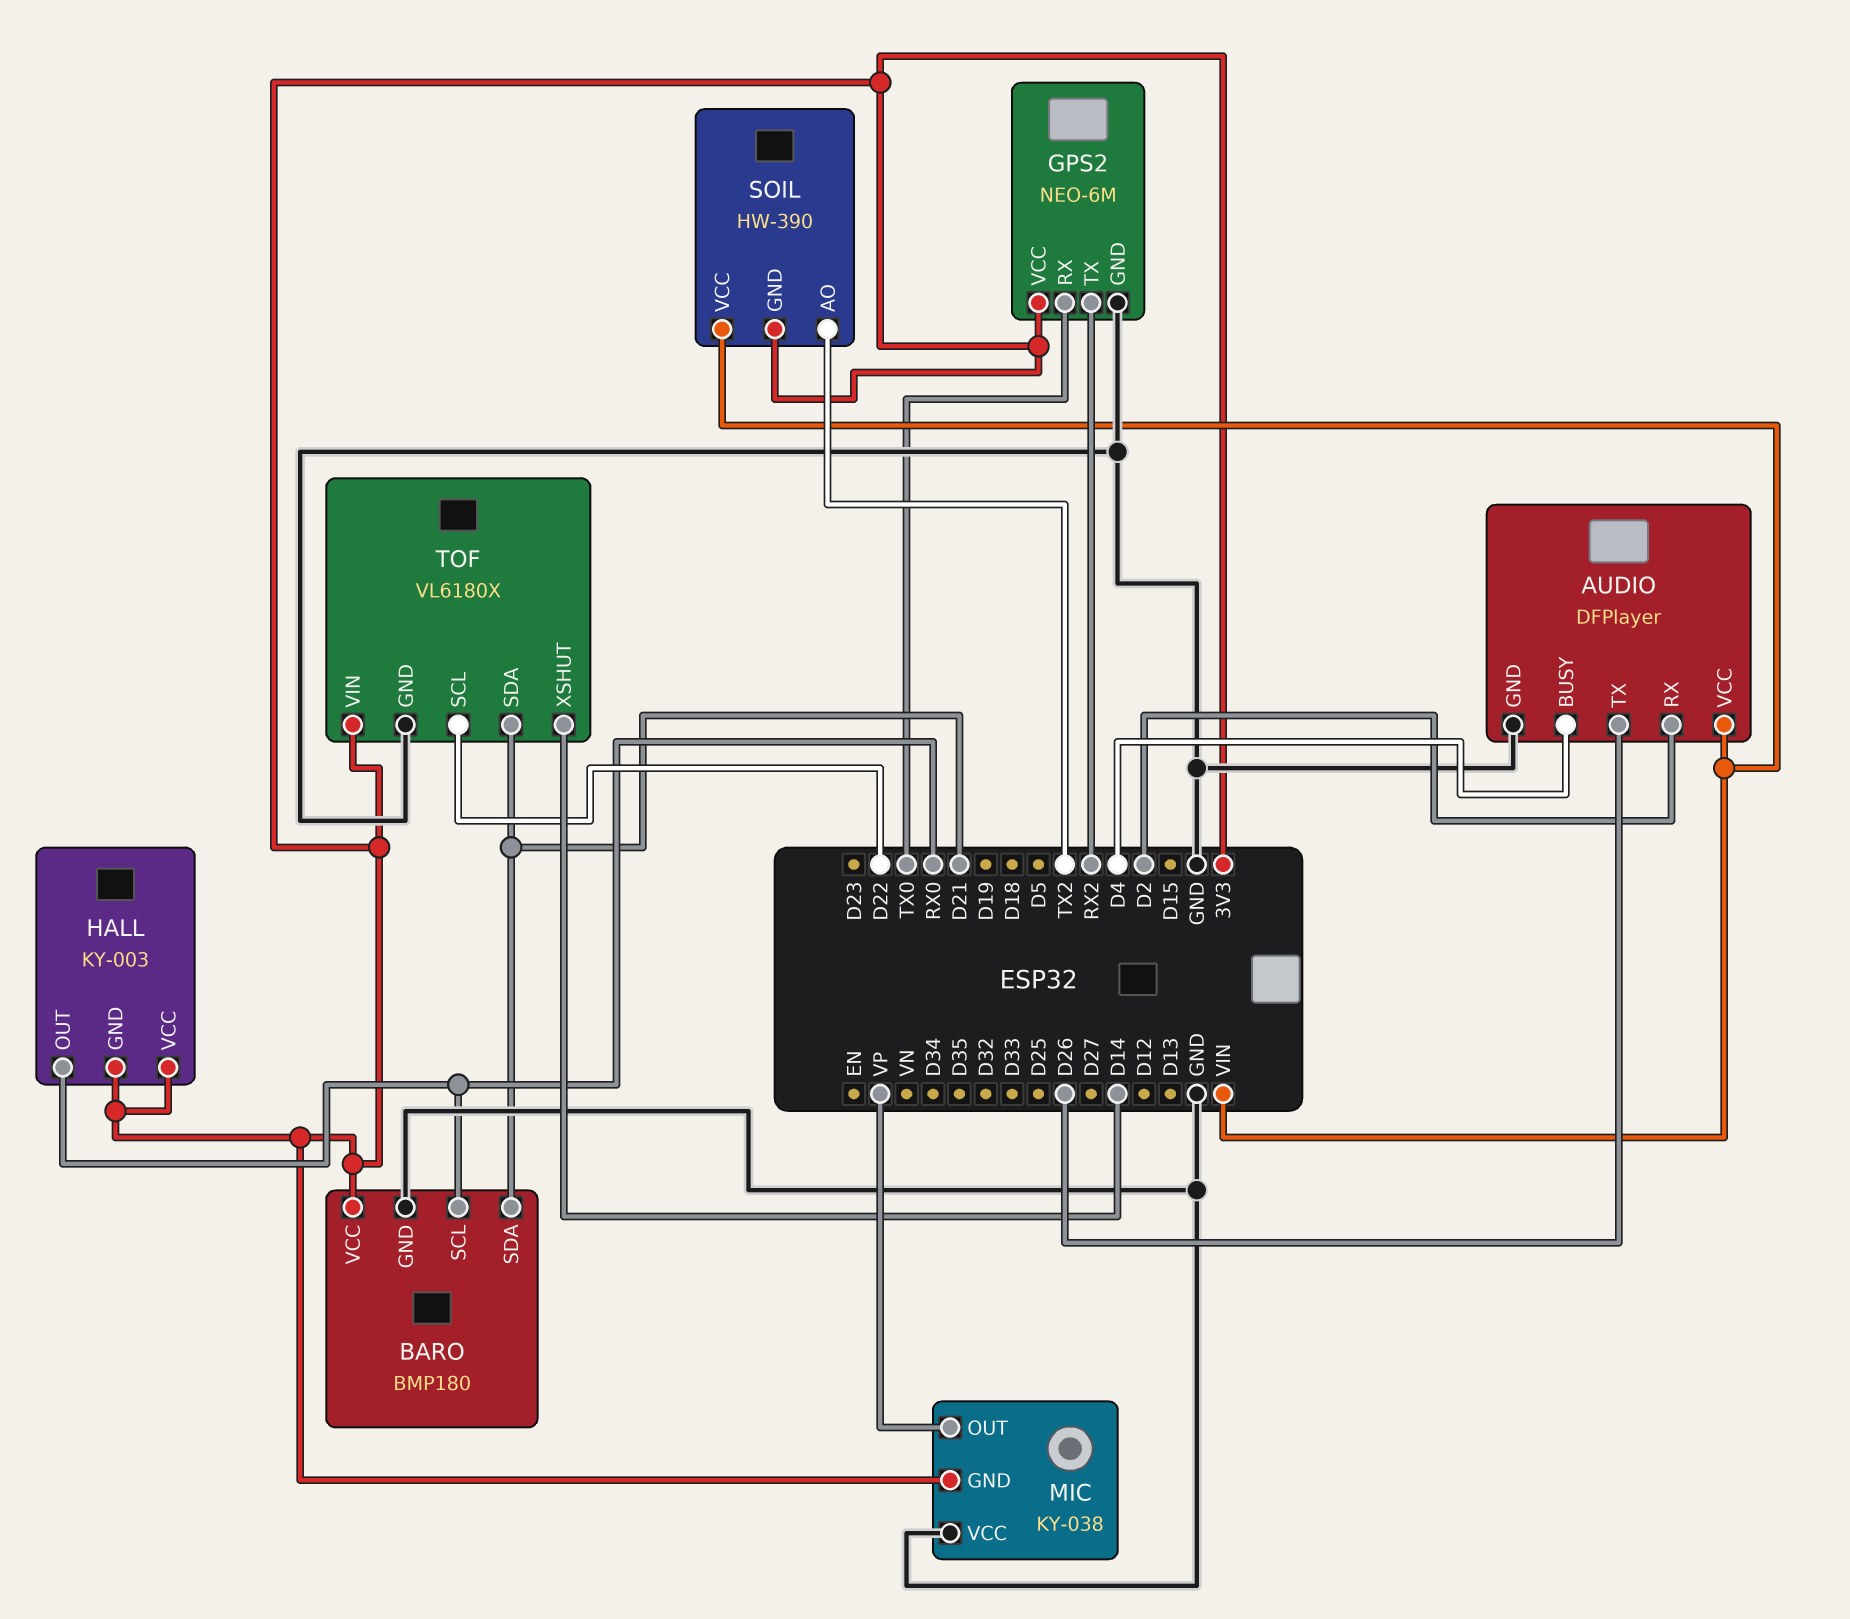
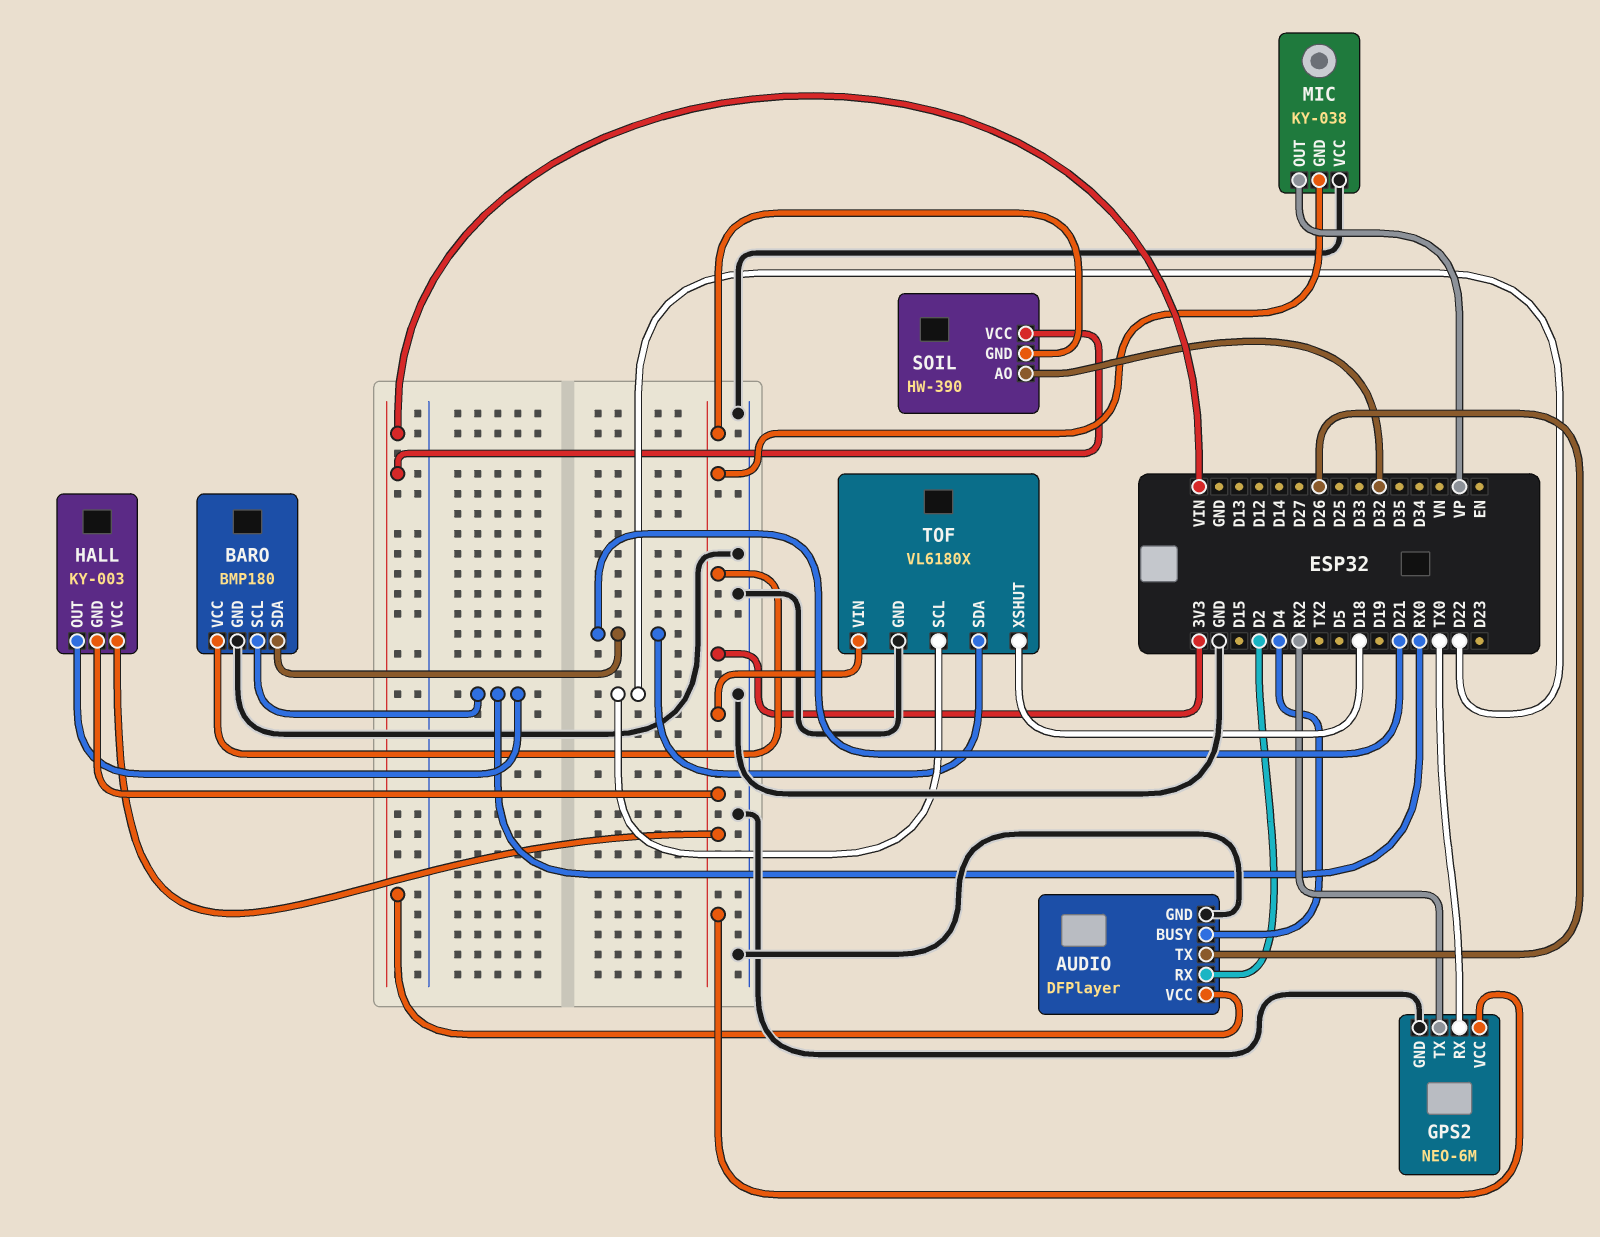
SOIL pin AO: TX2 -> D32
TOF pin XSHUT: D14 -> D18

